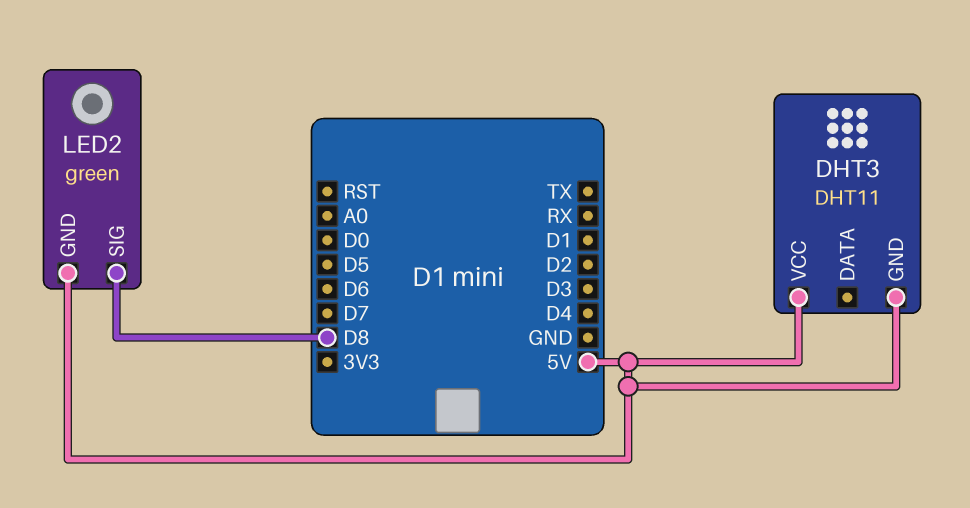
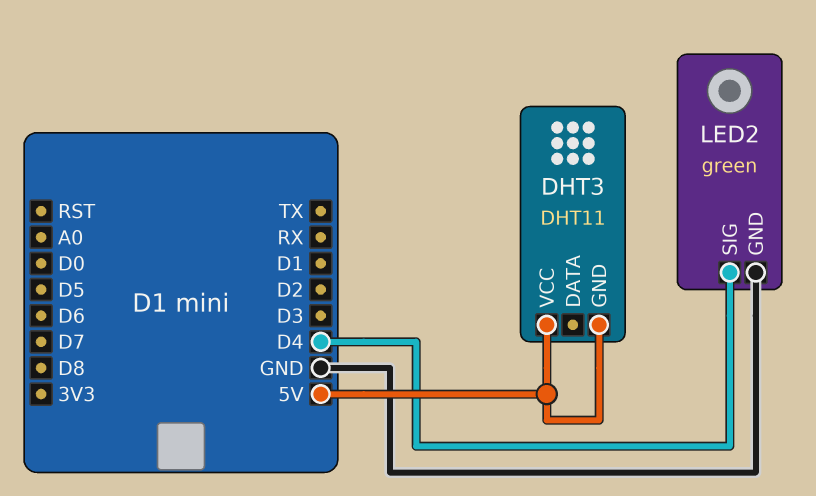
LED2 pin GND: 5V -> GND
LED2 pin SIG: D8 -> D4

